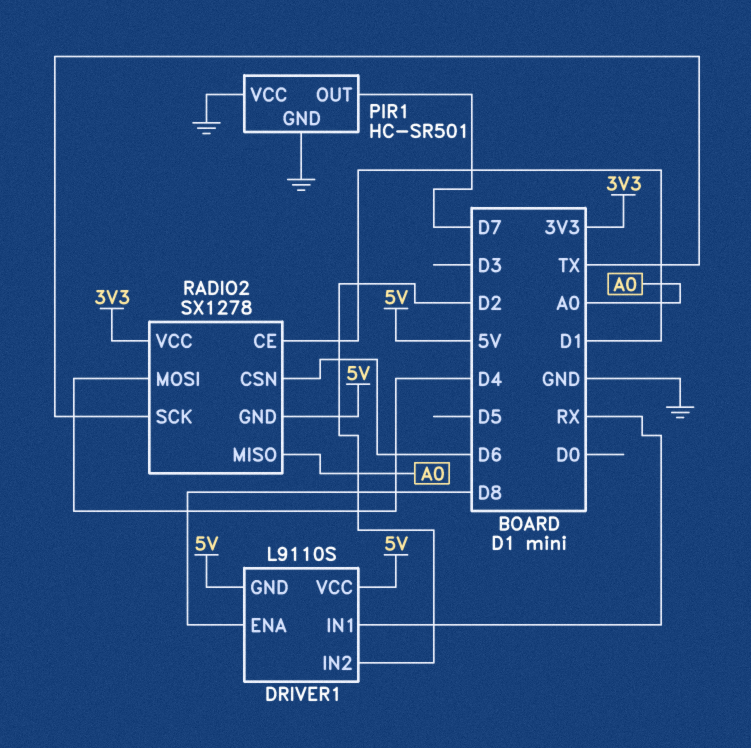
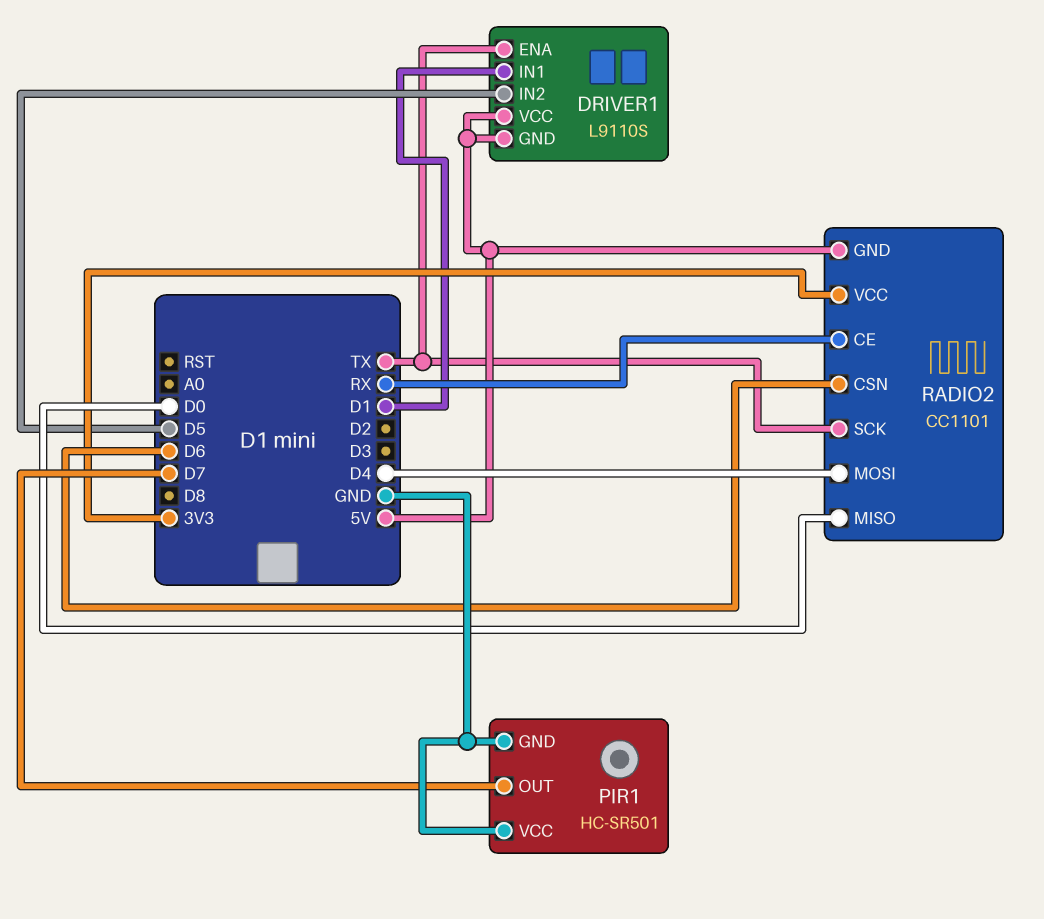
DRIVER1 pin ENA: D8 -> TX
DRIVER1 pin IN1: RX -> D1
DRIVER1 pin IN2: D2 -> D5
RADIO2: SX1278 -> CC1101
RADIO2 pin CE: D1 -> RX
RADIO2 pin MISO: A0 -> D0

